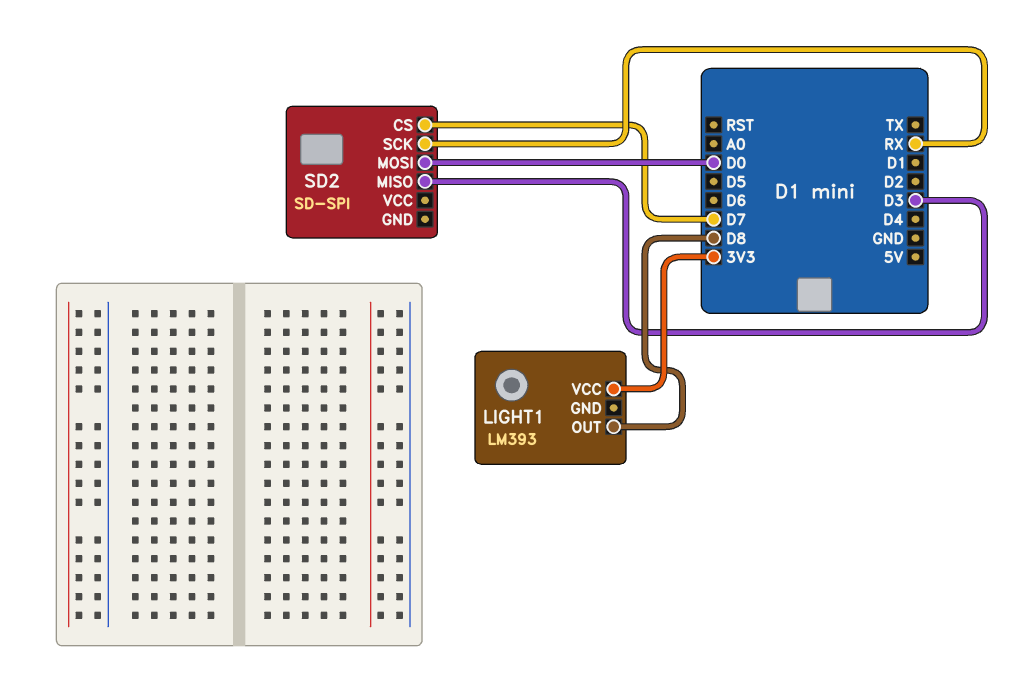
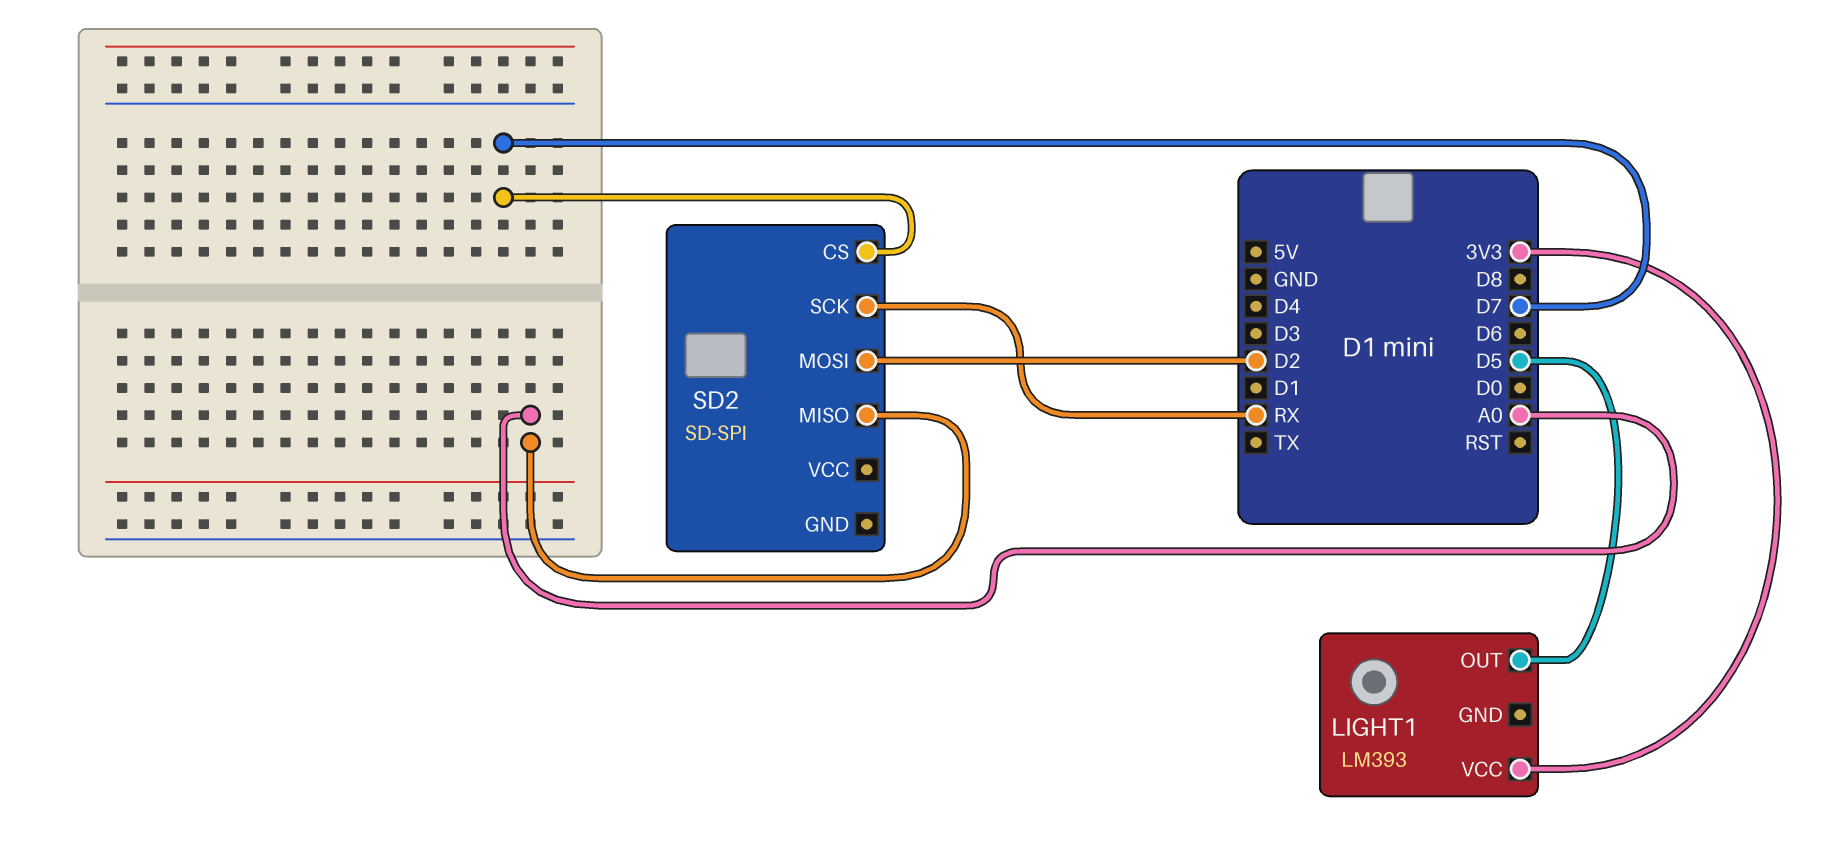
LIGHT1 pin OUT: D8 -> D5
SD2 pin MISO: D3 -> A0
SD2 pin MOSI: D0 -> D2

